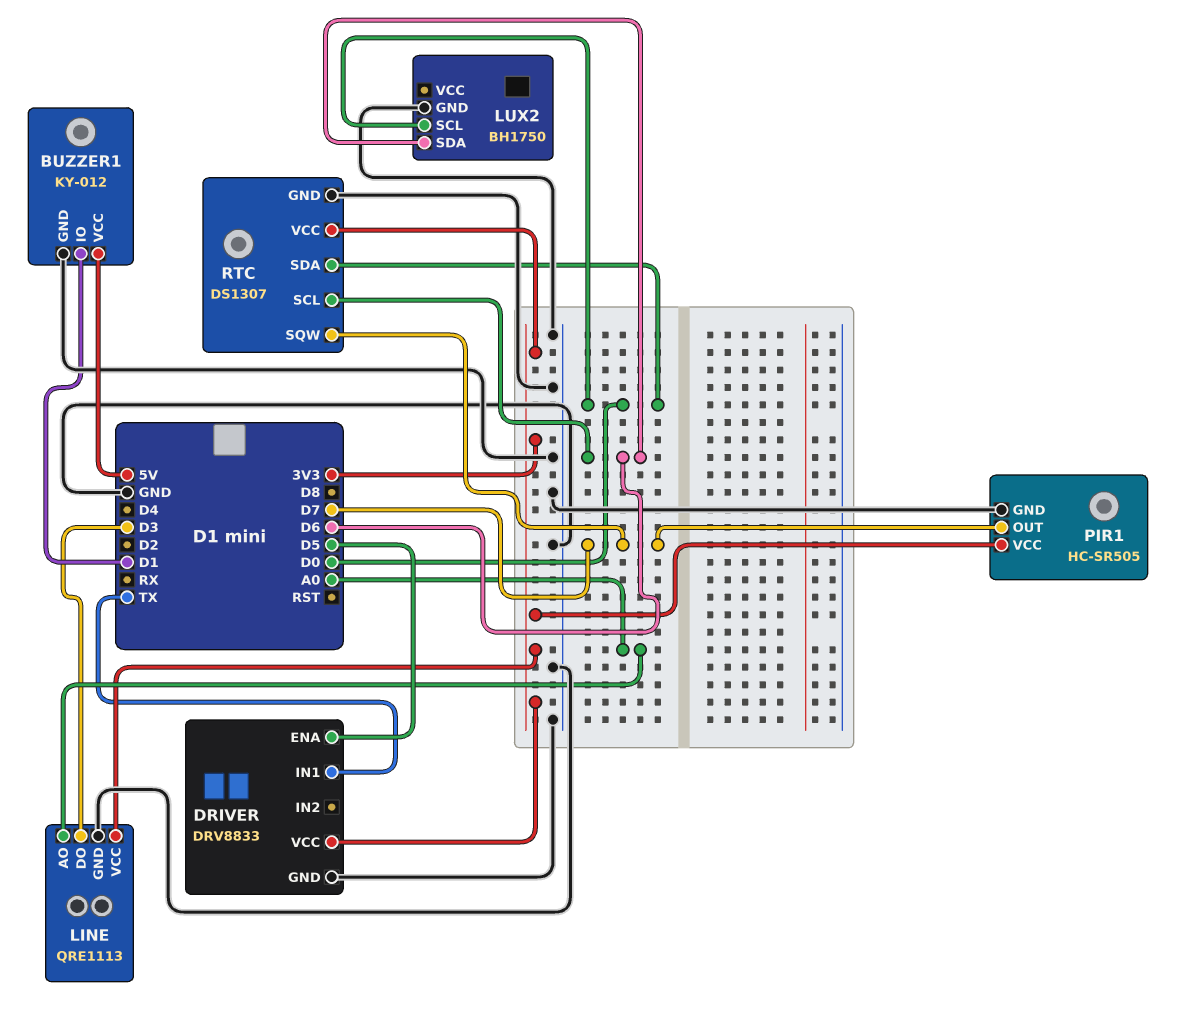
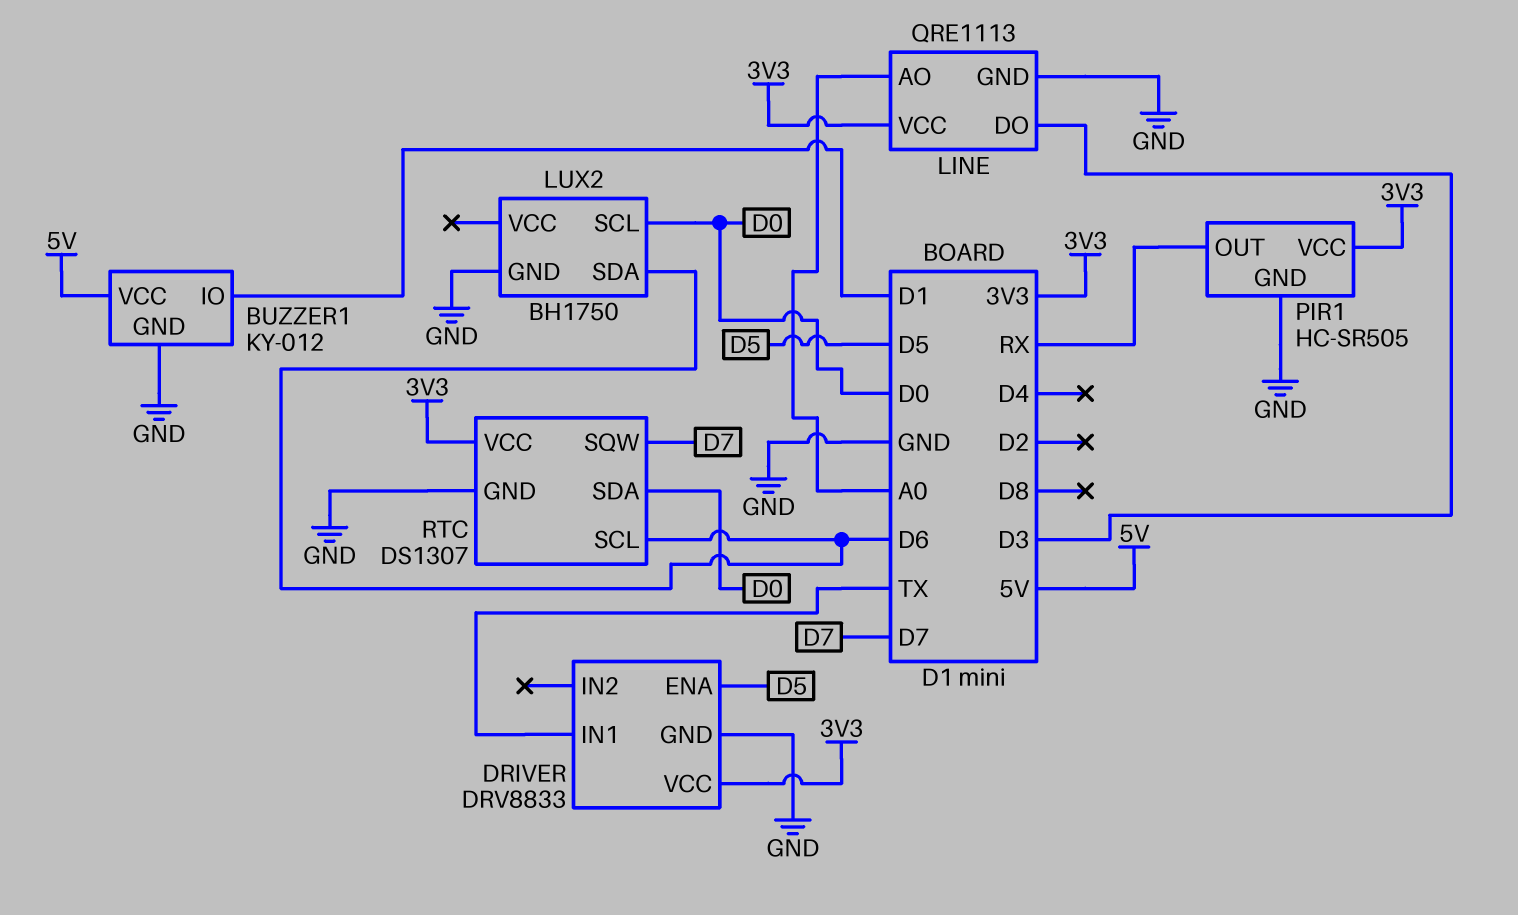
PIR1 pin OUT: D7 -> RX

